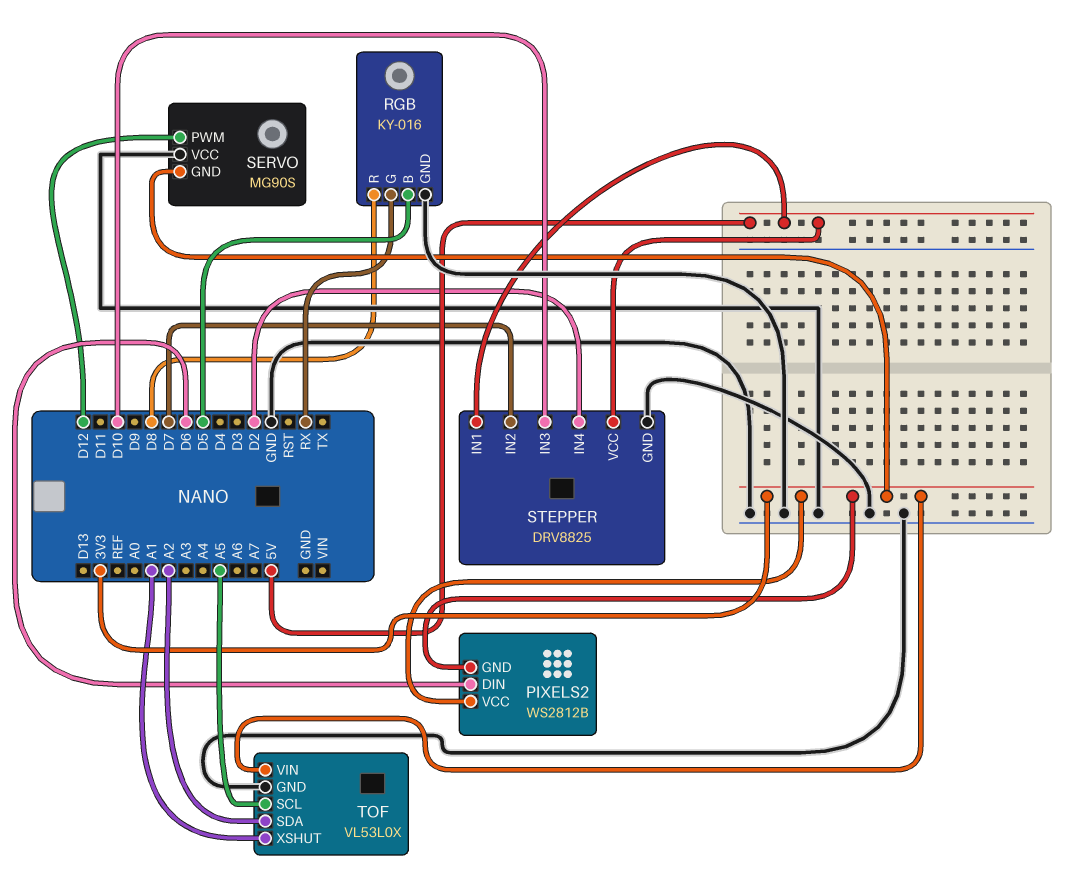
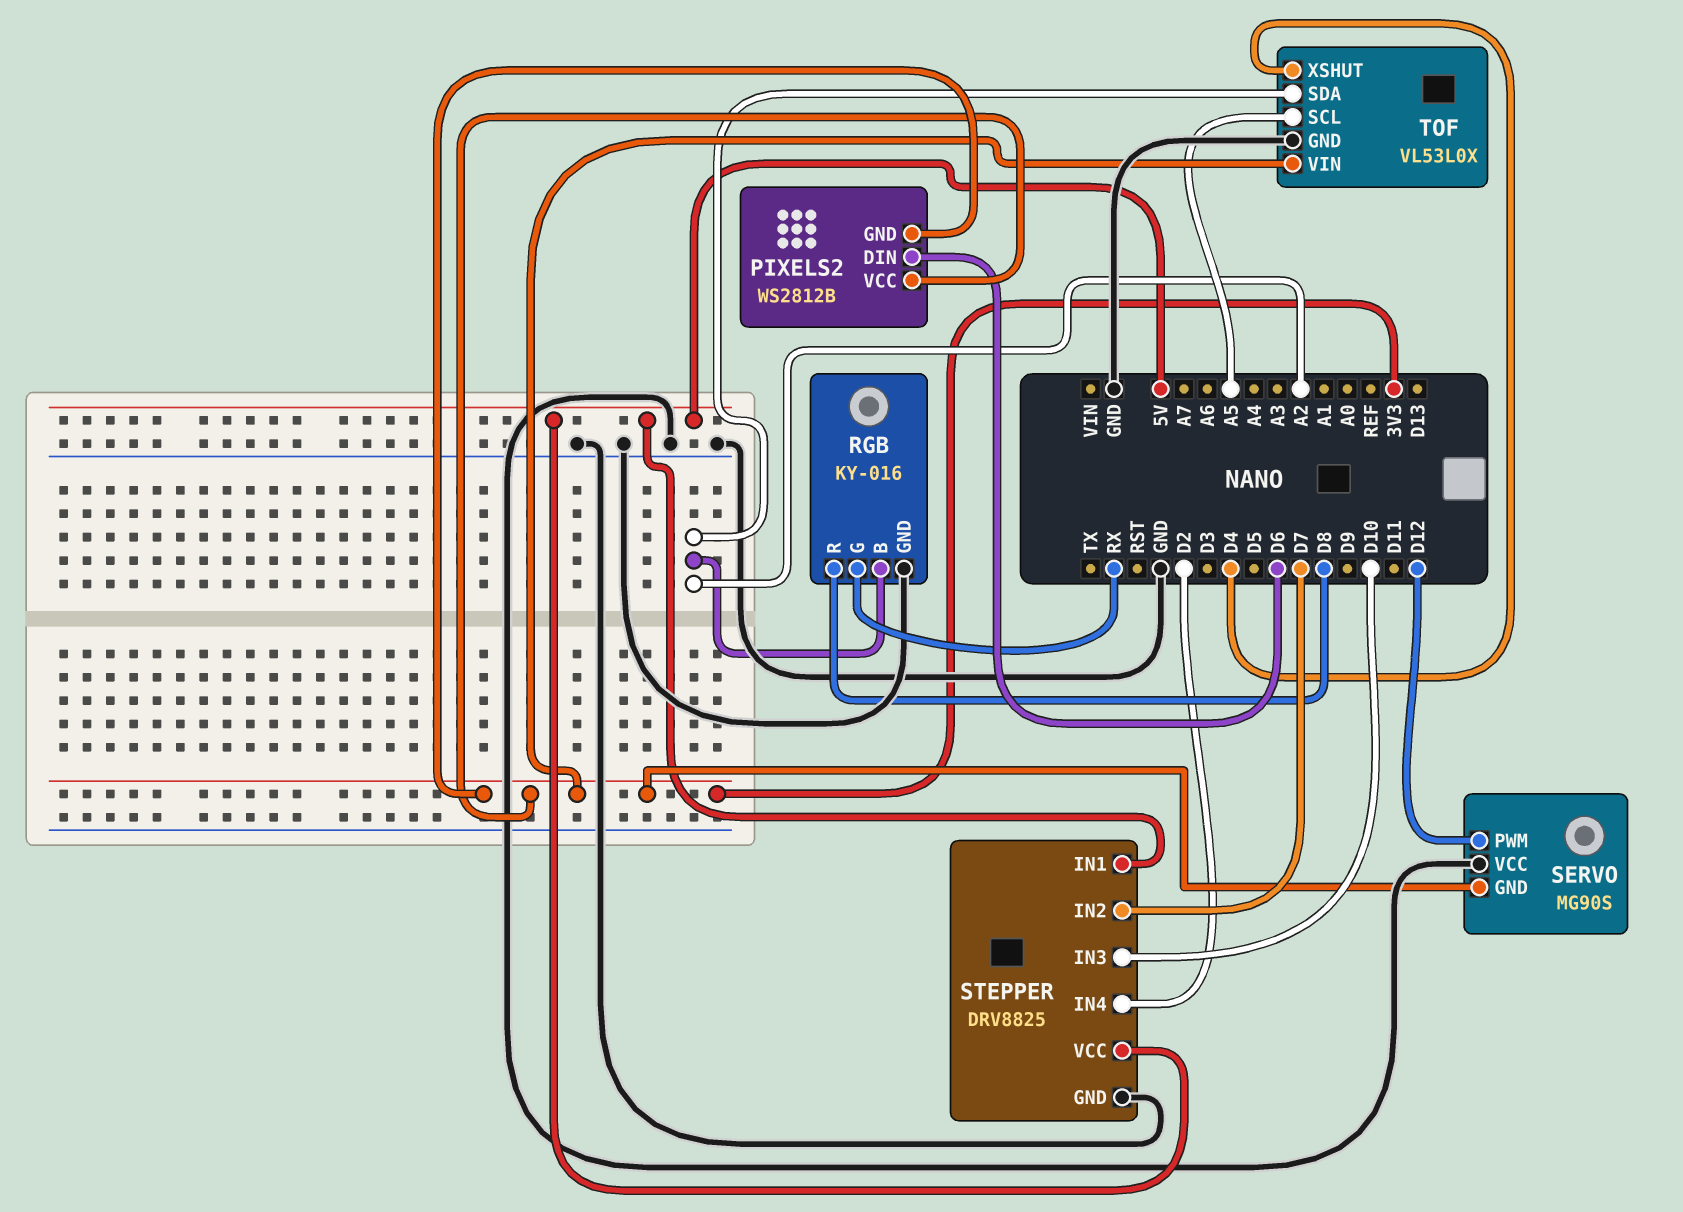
RGB pin B: D5 -> A2
TOF pin XSHUT: A1 -> D4

